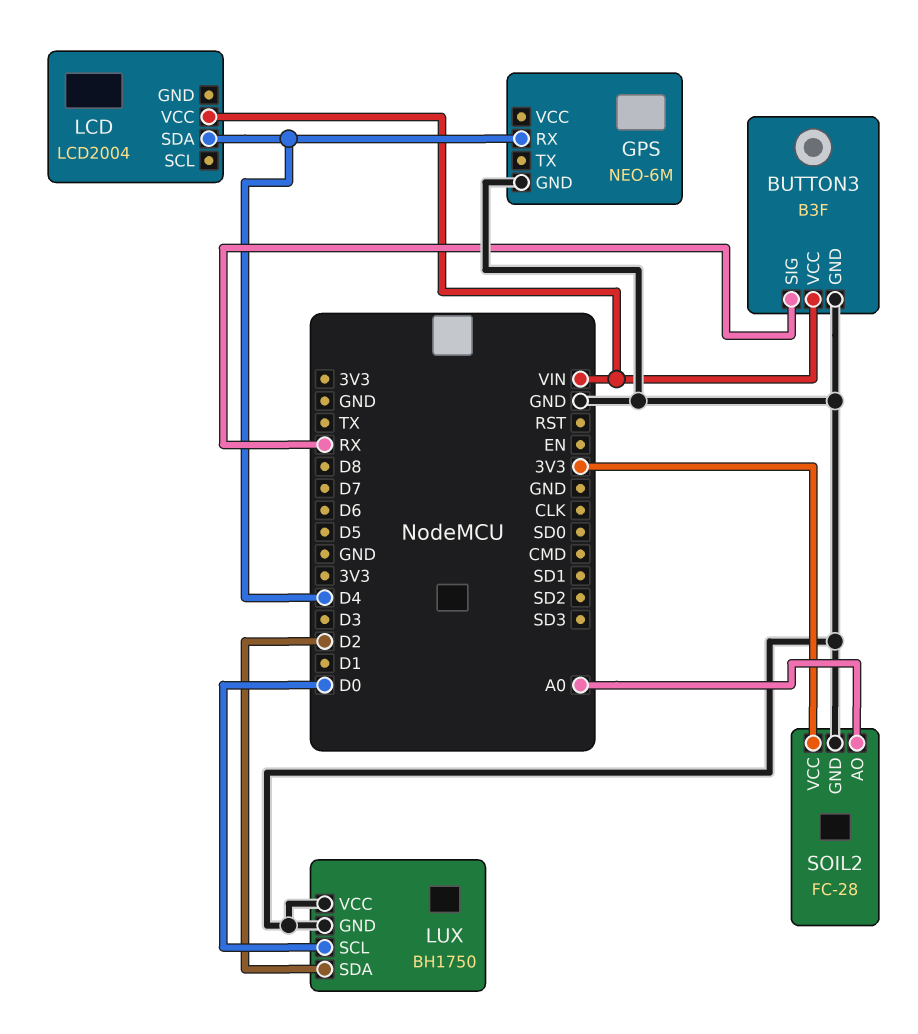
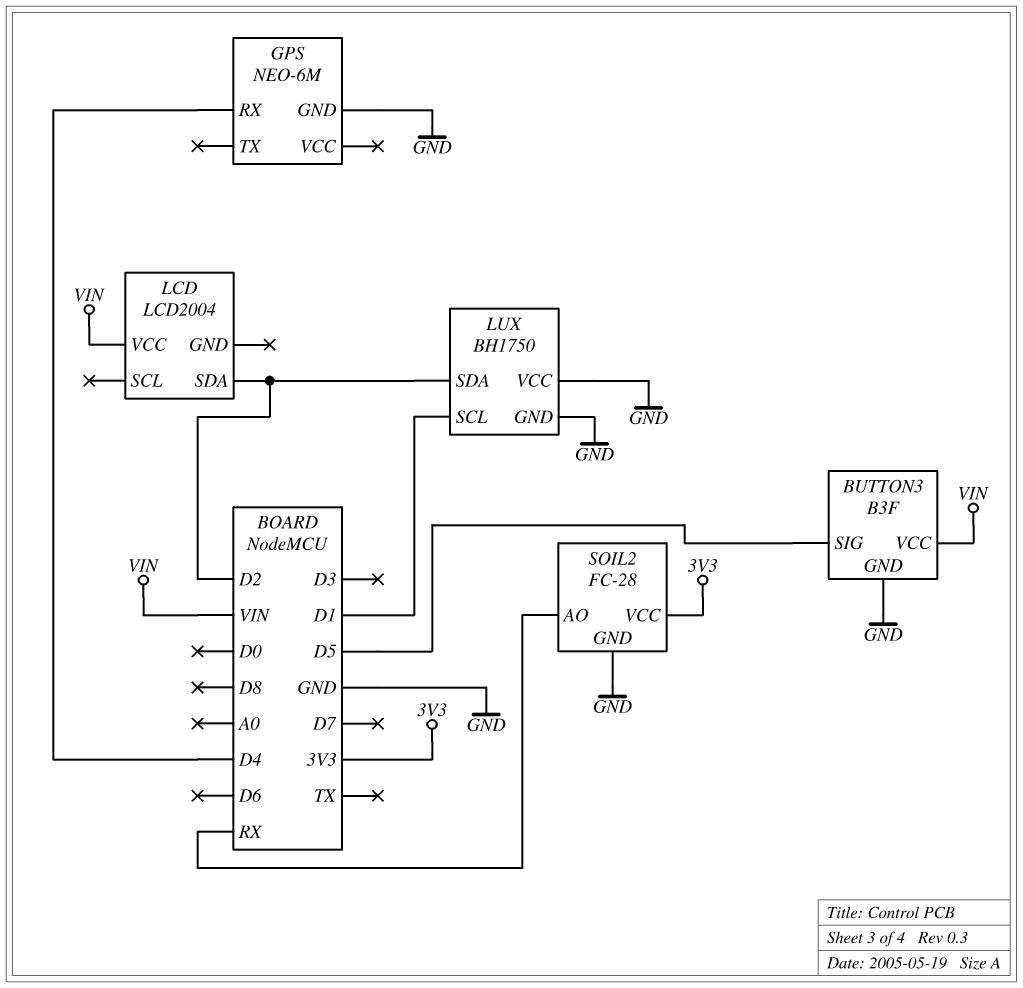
BUTTON3 pin SIG: RX -> D5
LCD pin SDA: D4 -> D2
LUX pin SCL: D0 -> D1
SOIL2 pin AO: A0 -> RX

